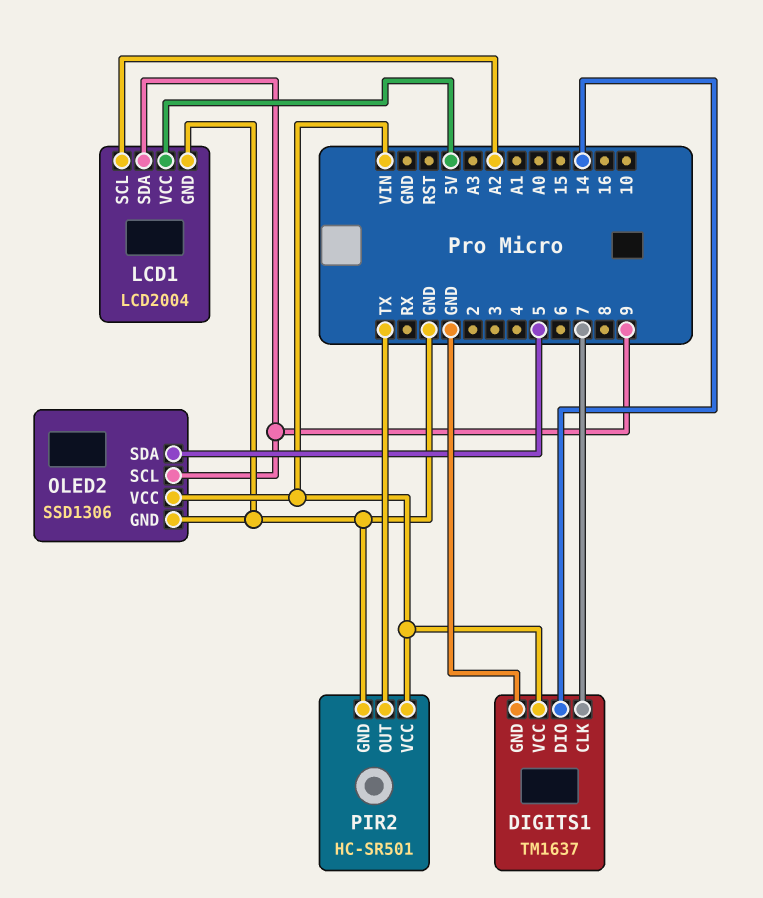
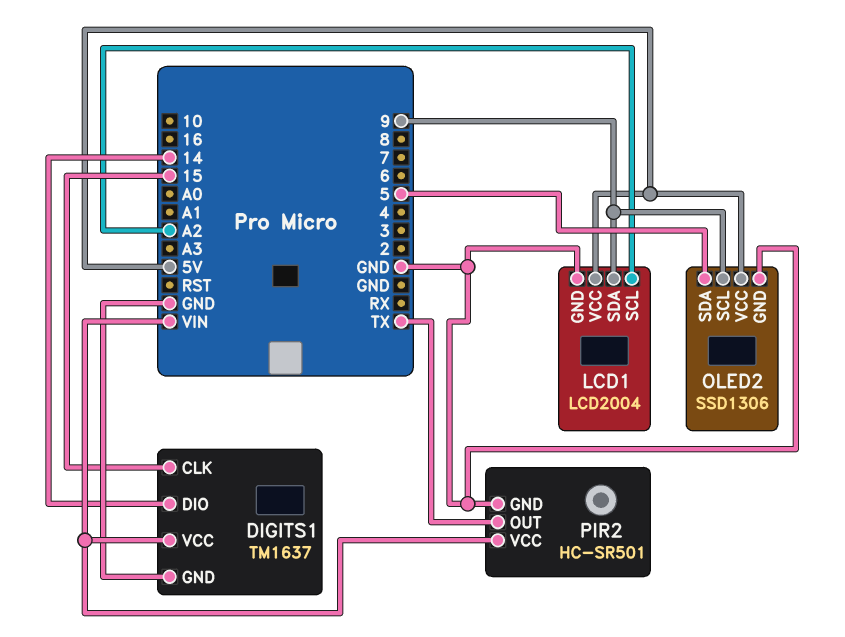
DIGITS1 pin CLK: 7 -> 15
OLED2 pin VCC: VIN -> 5V

